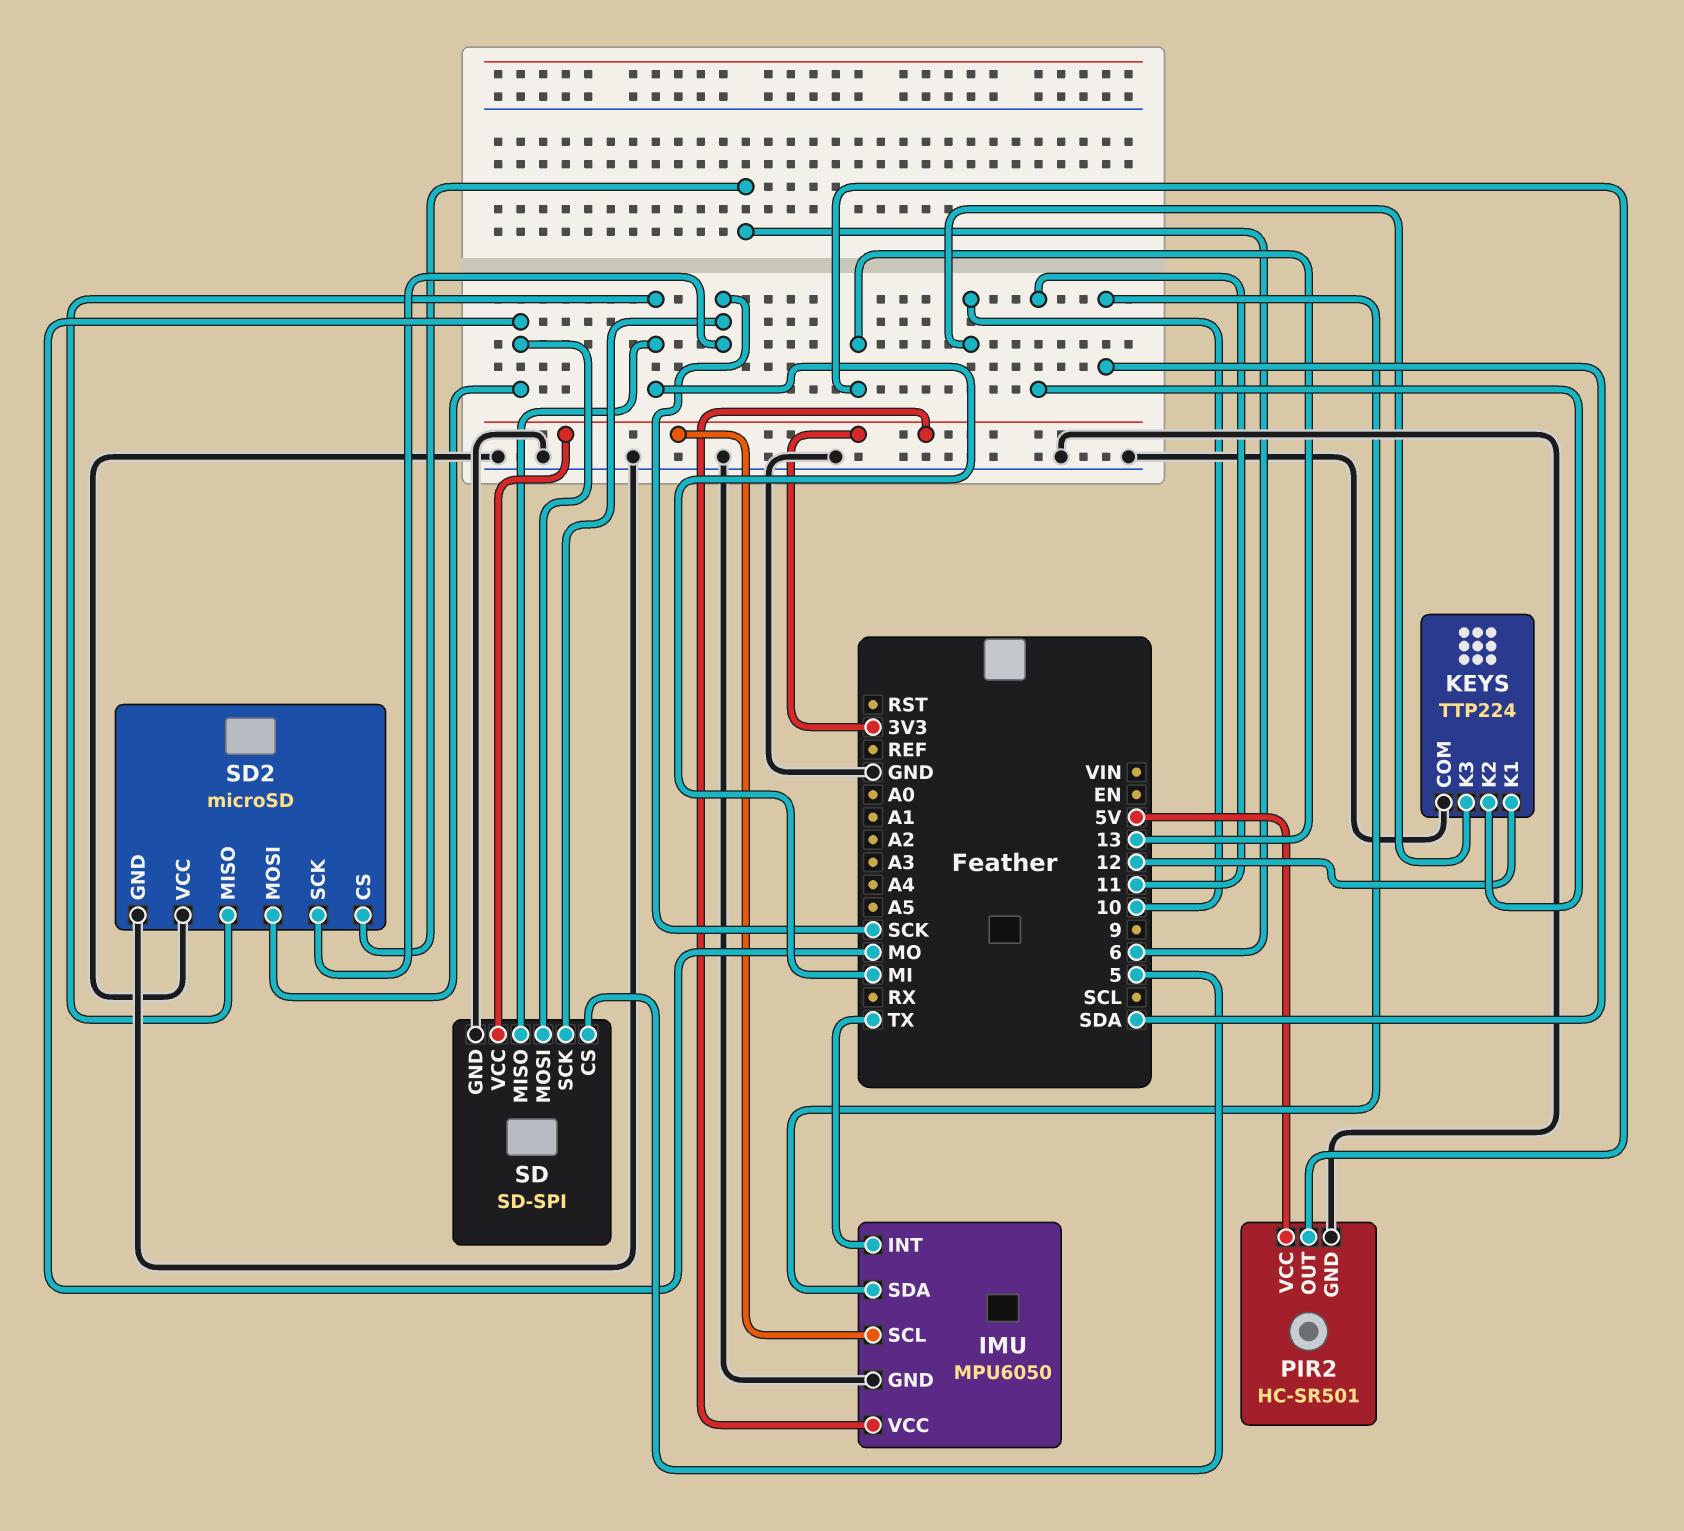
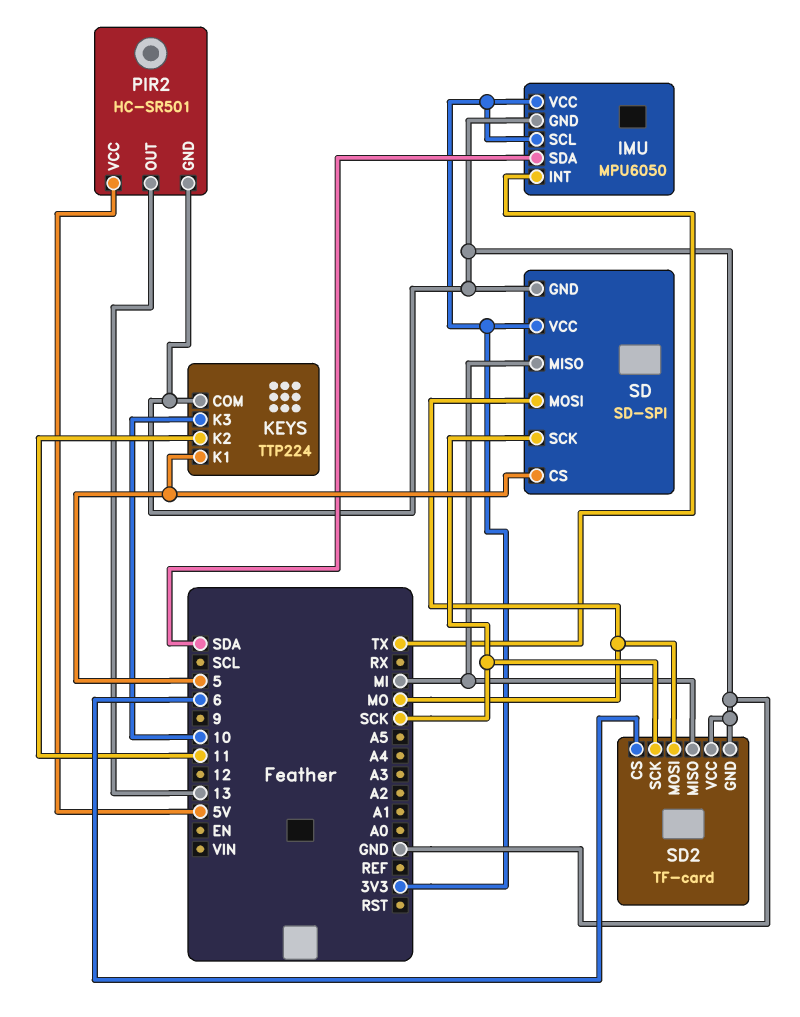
KEYS pin K1: 12 -> 5
SD2: microSD -> TF-card

